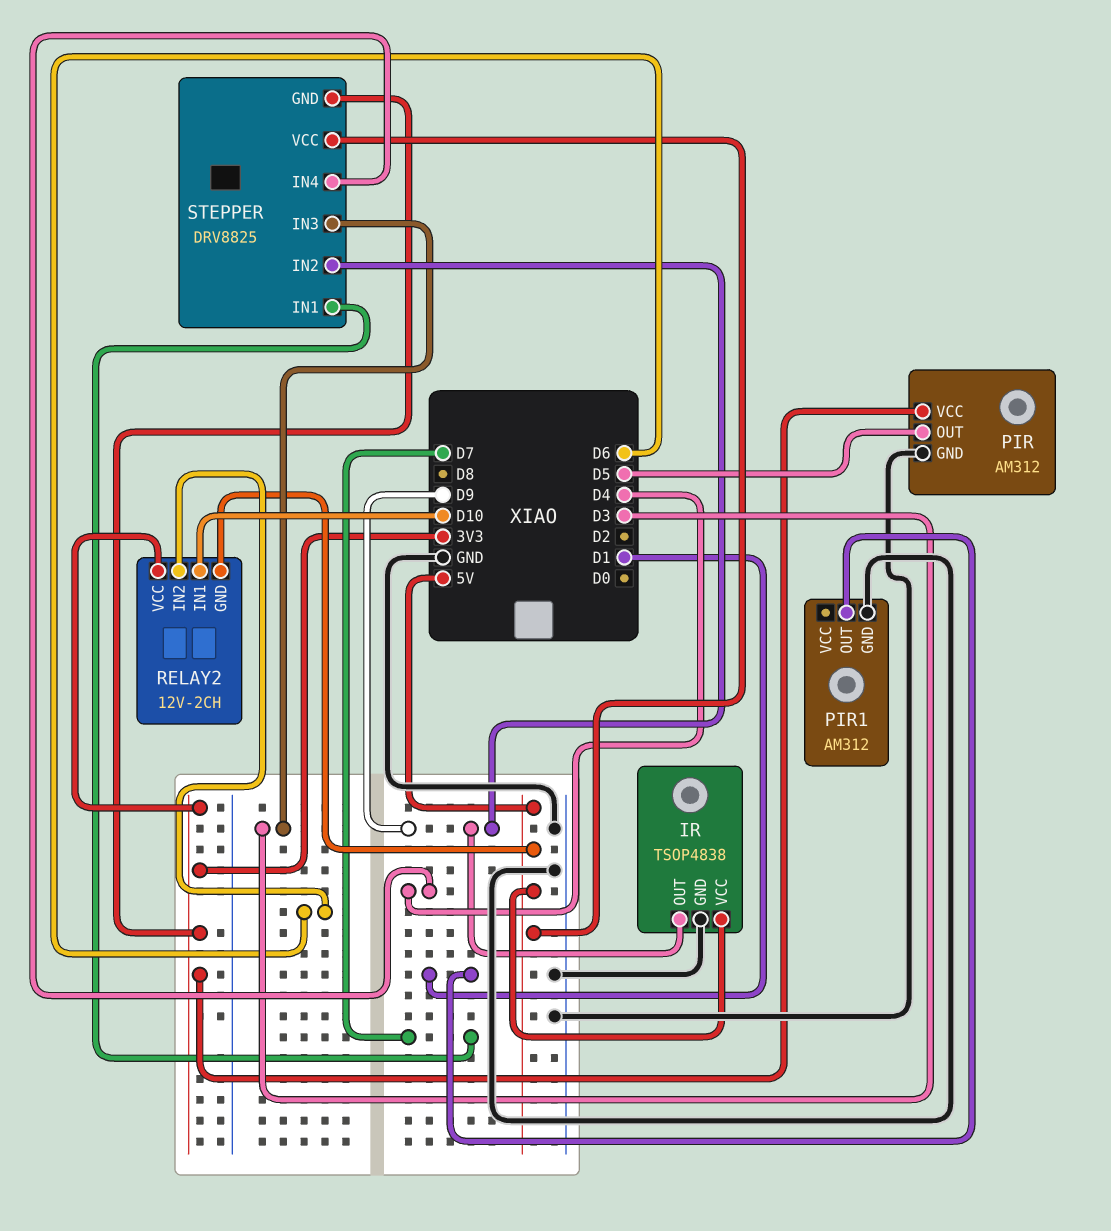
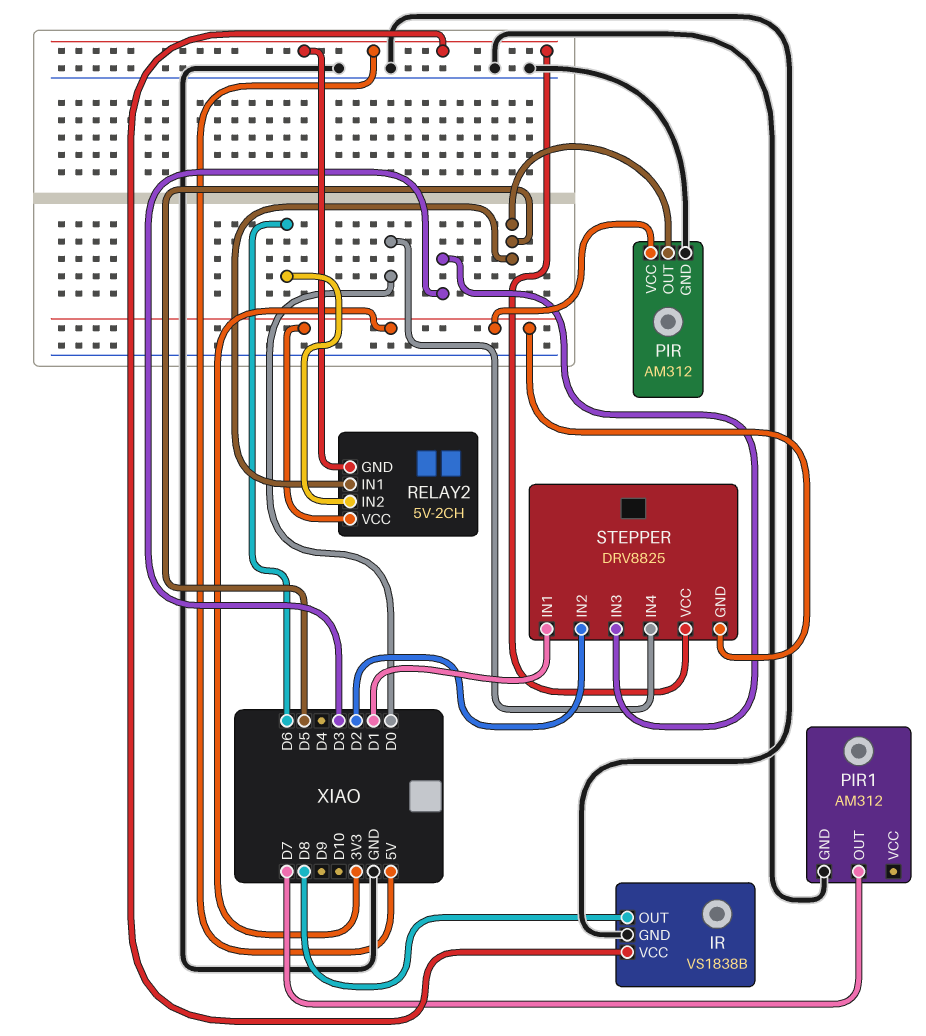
IR: TSOP4838 -> VS1838B
IR pin OUT: D9 -> D8
PIR1 pin OUT: D1 -> D7
RELAY2: 12V-2CH -> 5V-2CH
RELAY2 pin IN1: D10 -> D5
STEPPER pin IN1: D7 -> D1
STEPPER pin IN2: D9 -> D2
STEPPER pin IN4: D4 -> D0

